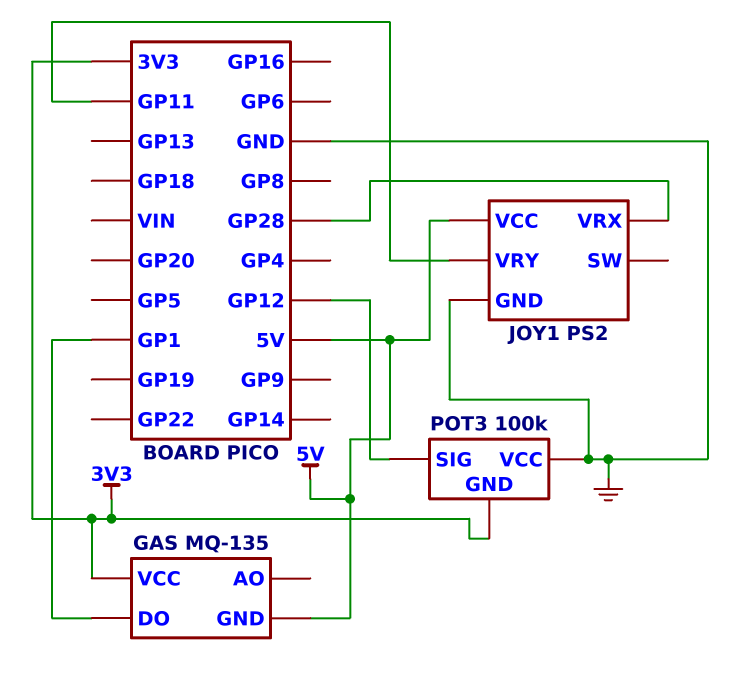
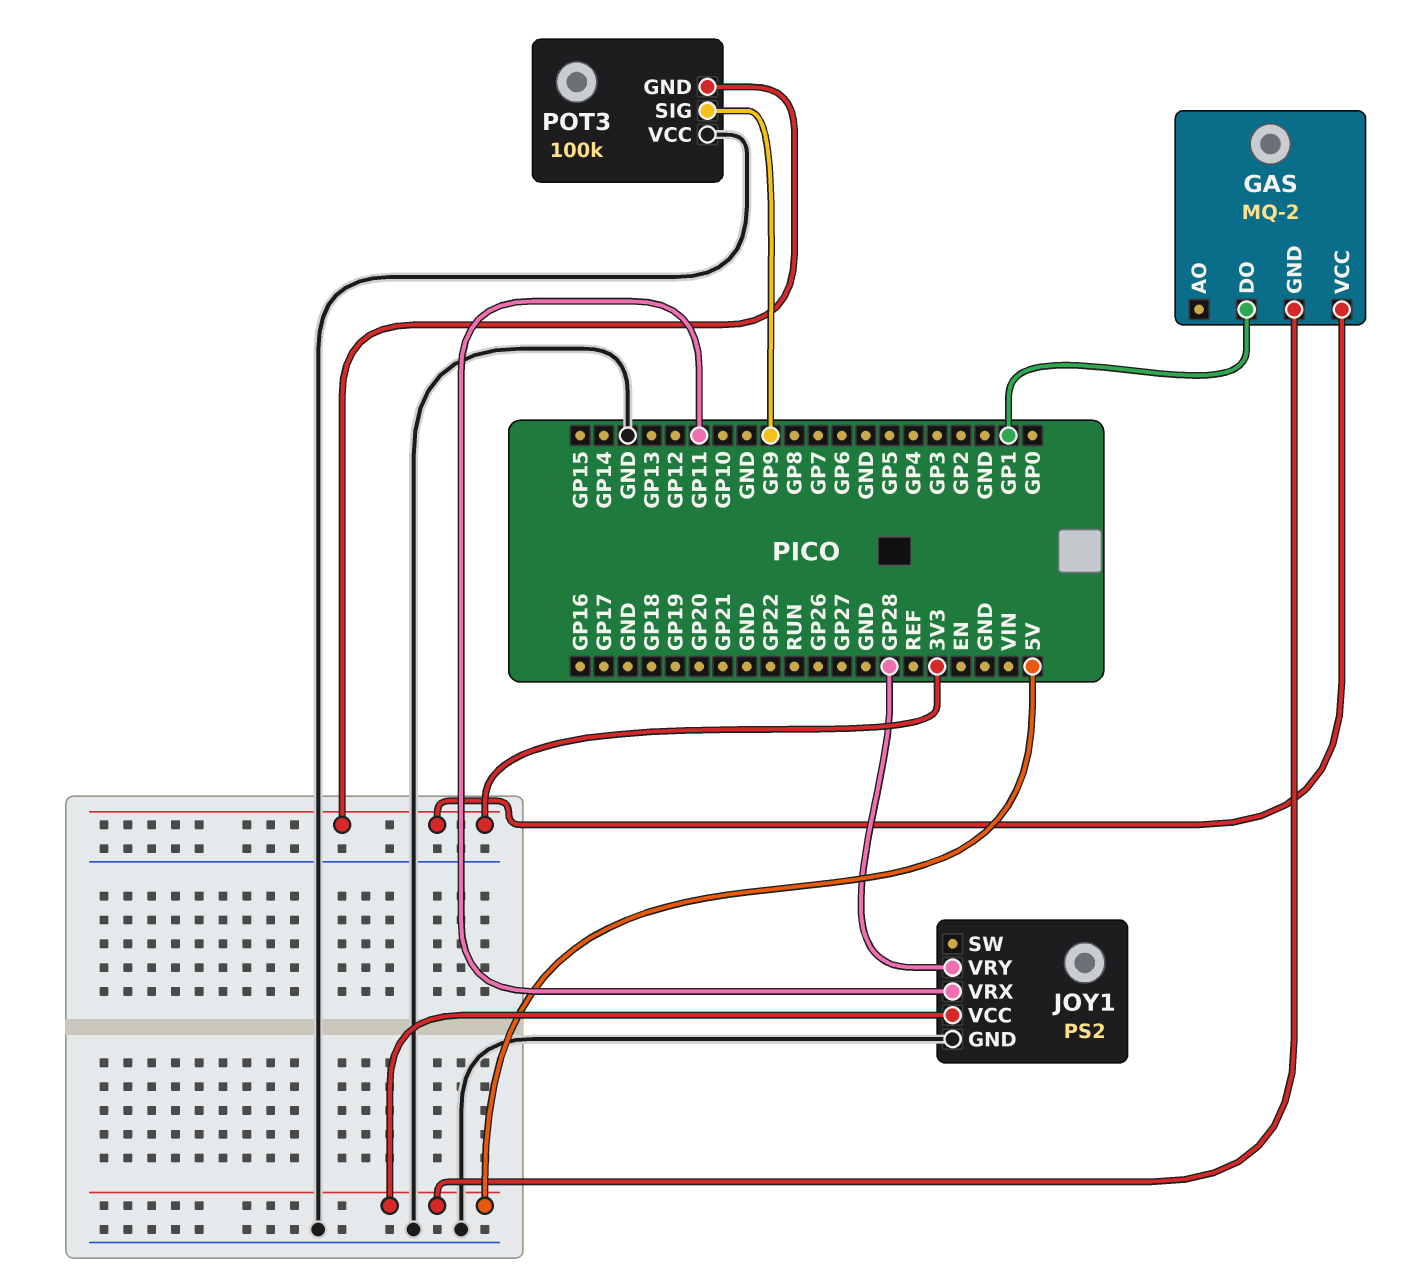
GAS: MQ-135 -> MQ-2
JOY1 pin VRX: GP28 -> GP11
JOY1 pin VRY: GP11 -> GP28
POT3 pin SIG: GP12 -> GP9

